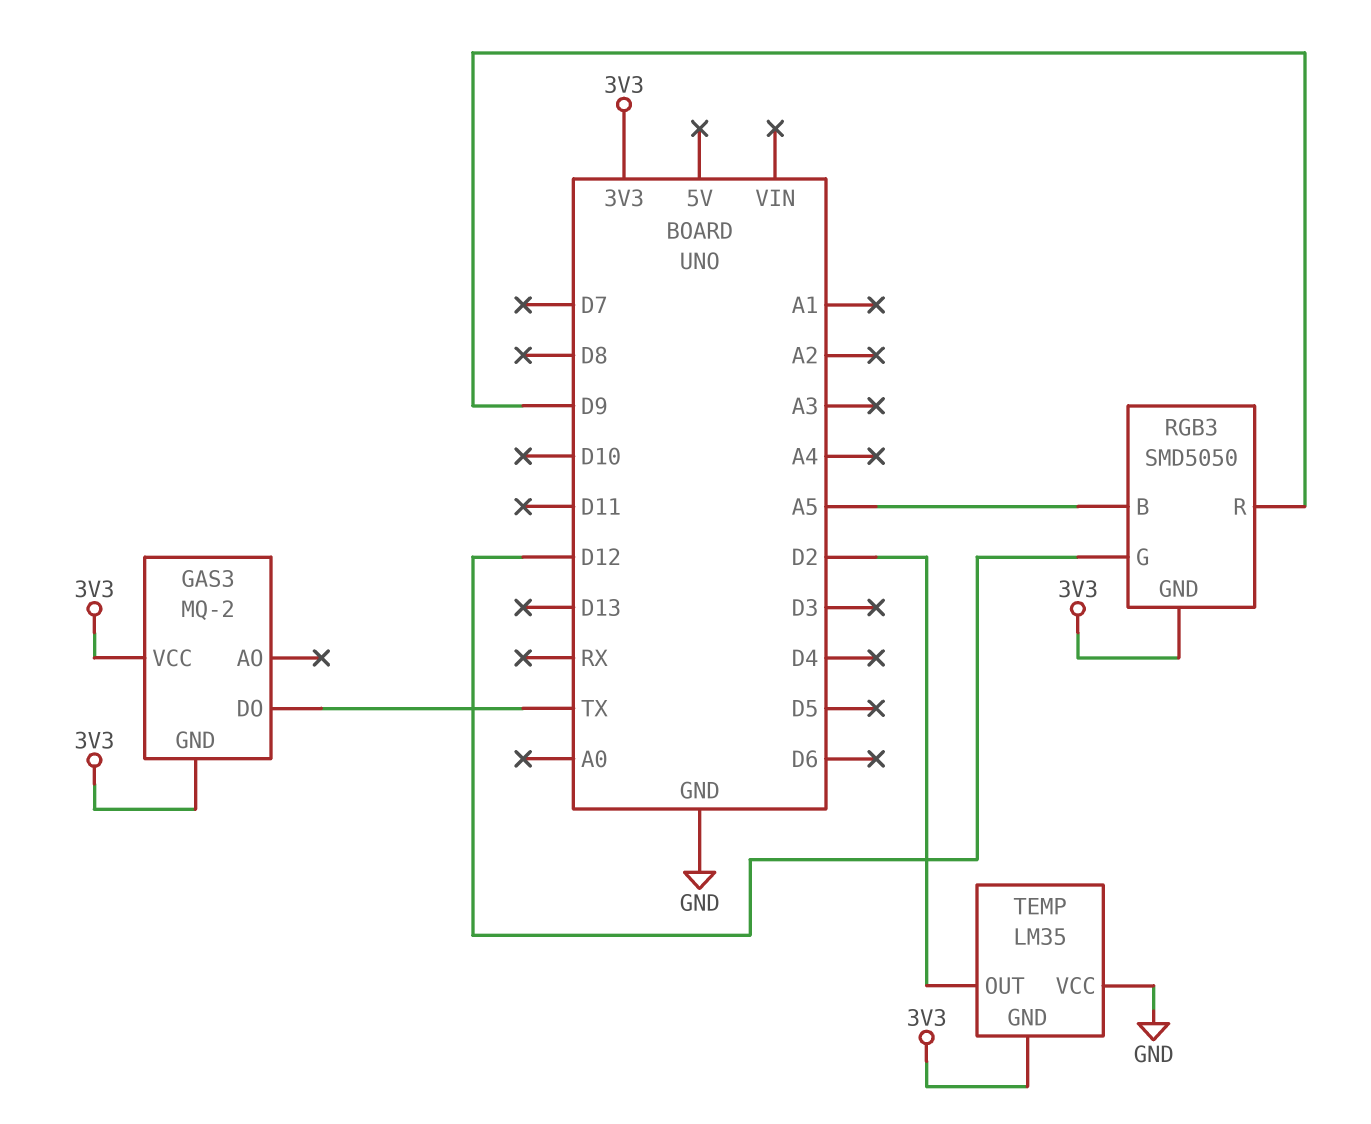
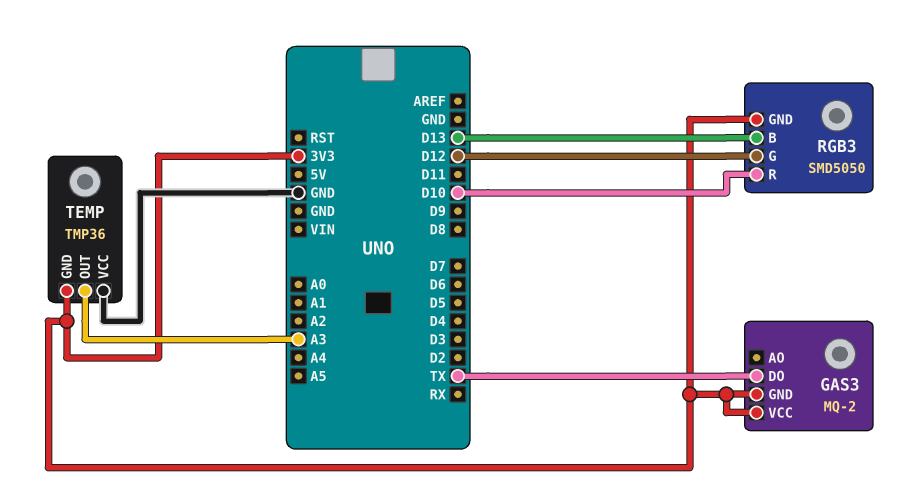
RGB3 pin B: A5 -> D13
RGB3 pin R: D9 -> D10
TEMP: LM35 -> TMP36
TEMP pin OUT: D2 -> A3

